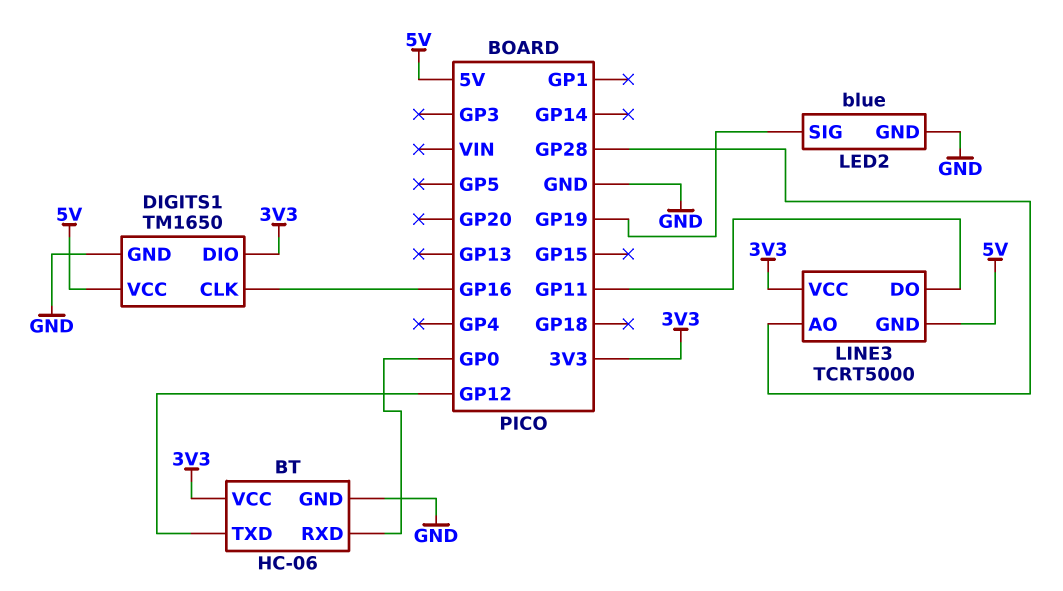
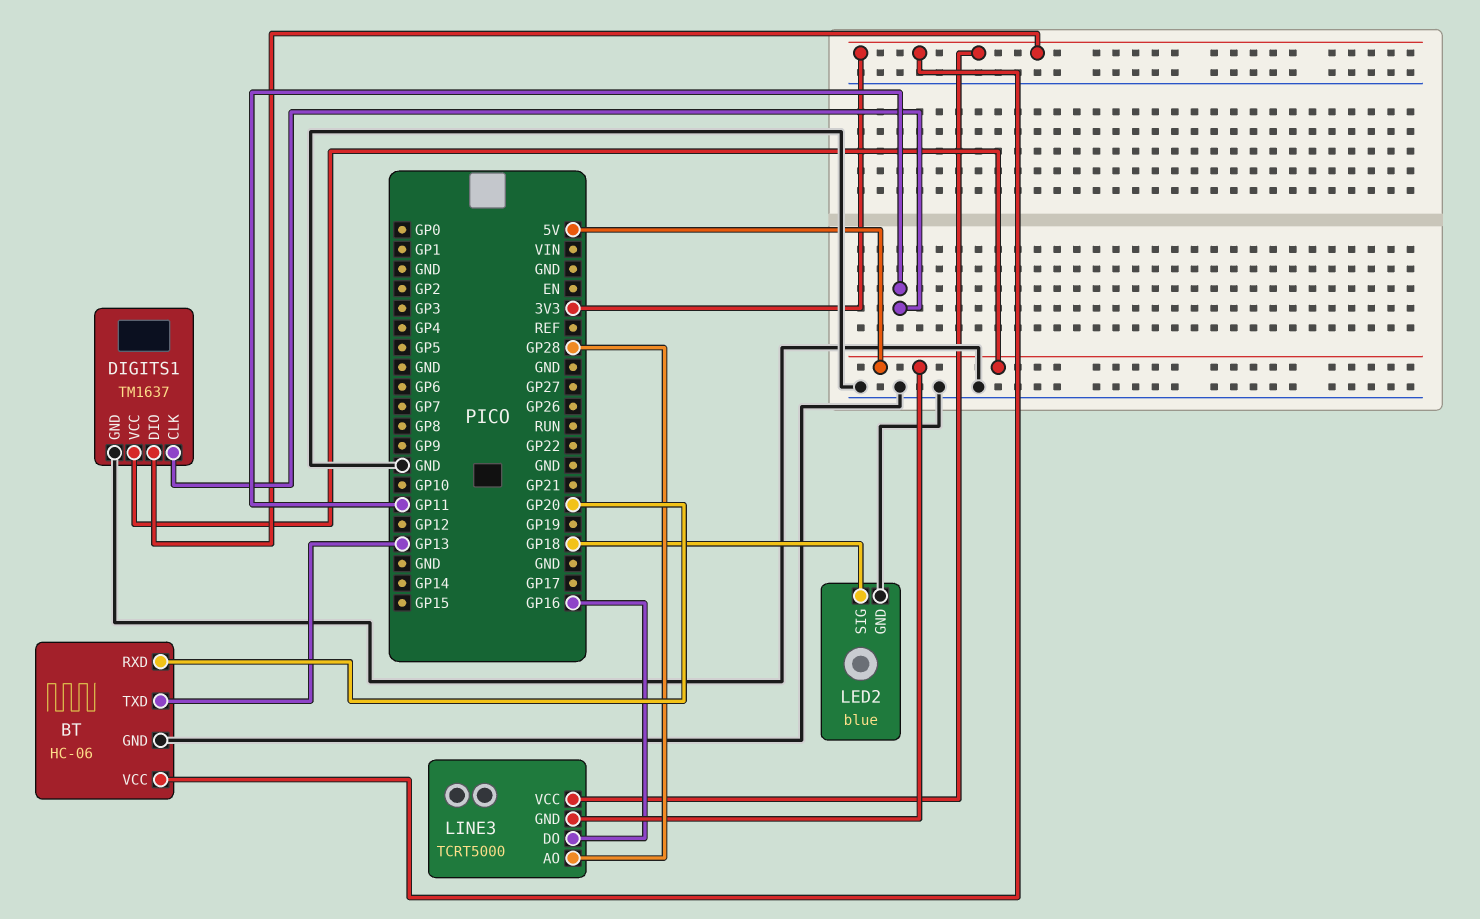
BT pin RXD: GP0 -> GP20
BT pin TXD: GP12 -> GP13
DIGITS1: TM1650 -> TM1637
DIGITS1 pin CLK: GP16 -> GP11
LED2 pin SIG: GP19 -> GP18
LINE3 pin DO: GP11 -> GP16

